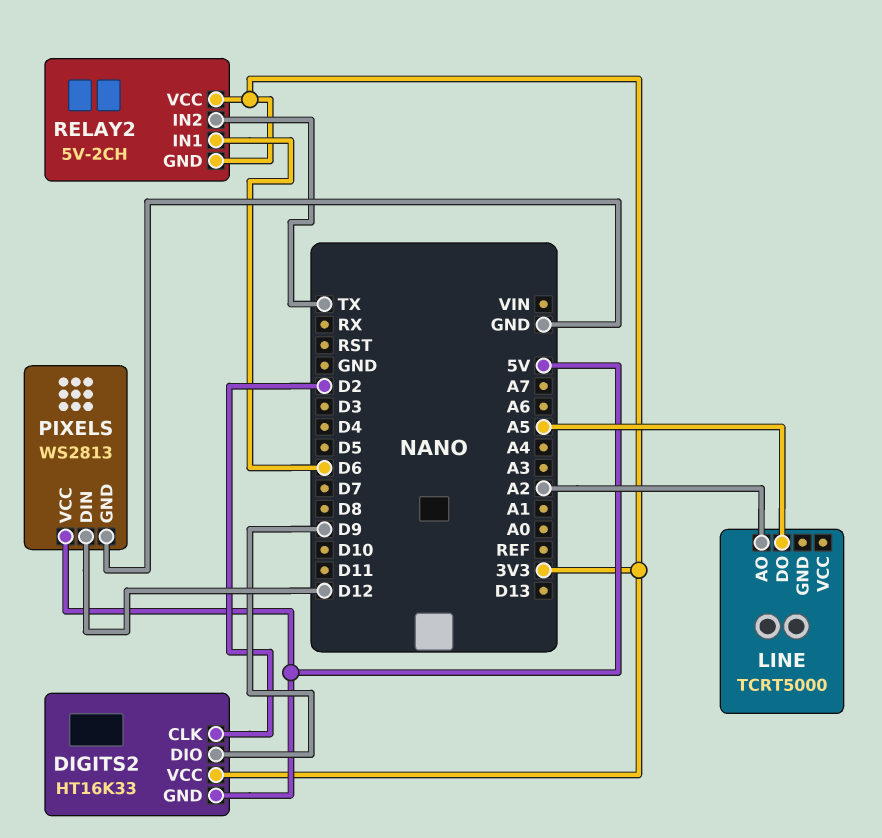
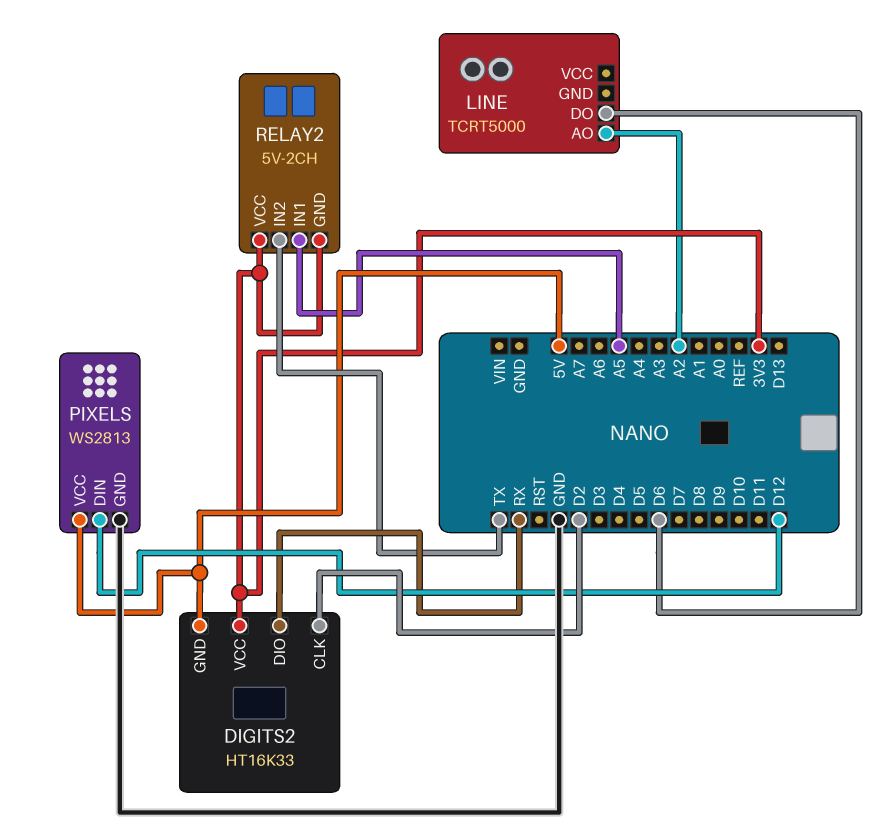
DIGITS2 pin DIO: D9 -> RX
LINE pin DO: A5 -> D6
RELAY2 pin IN1: D6 -> A5

